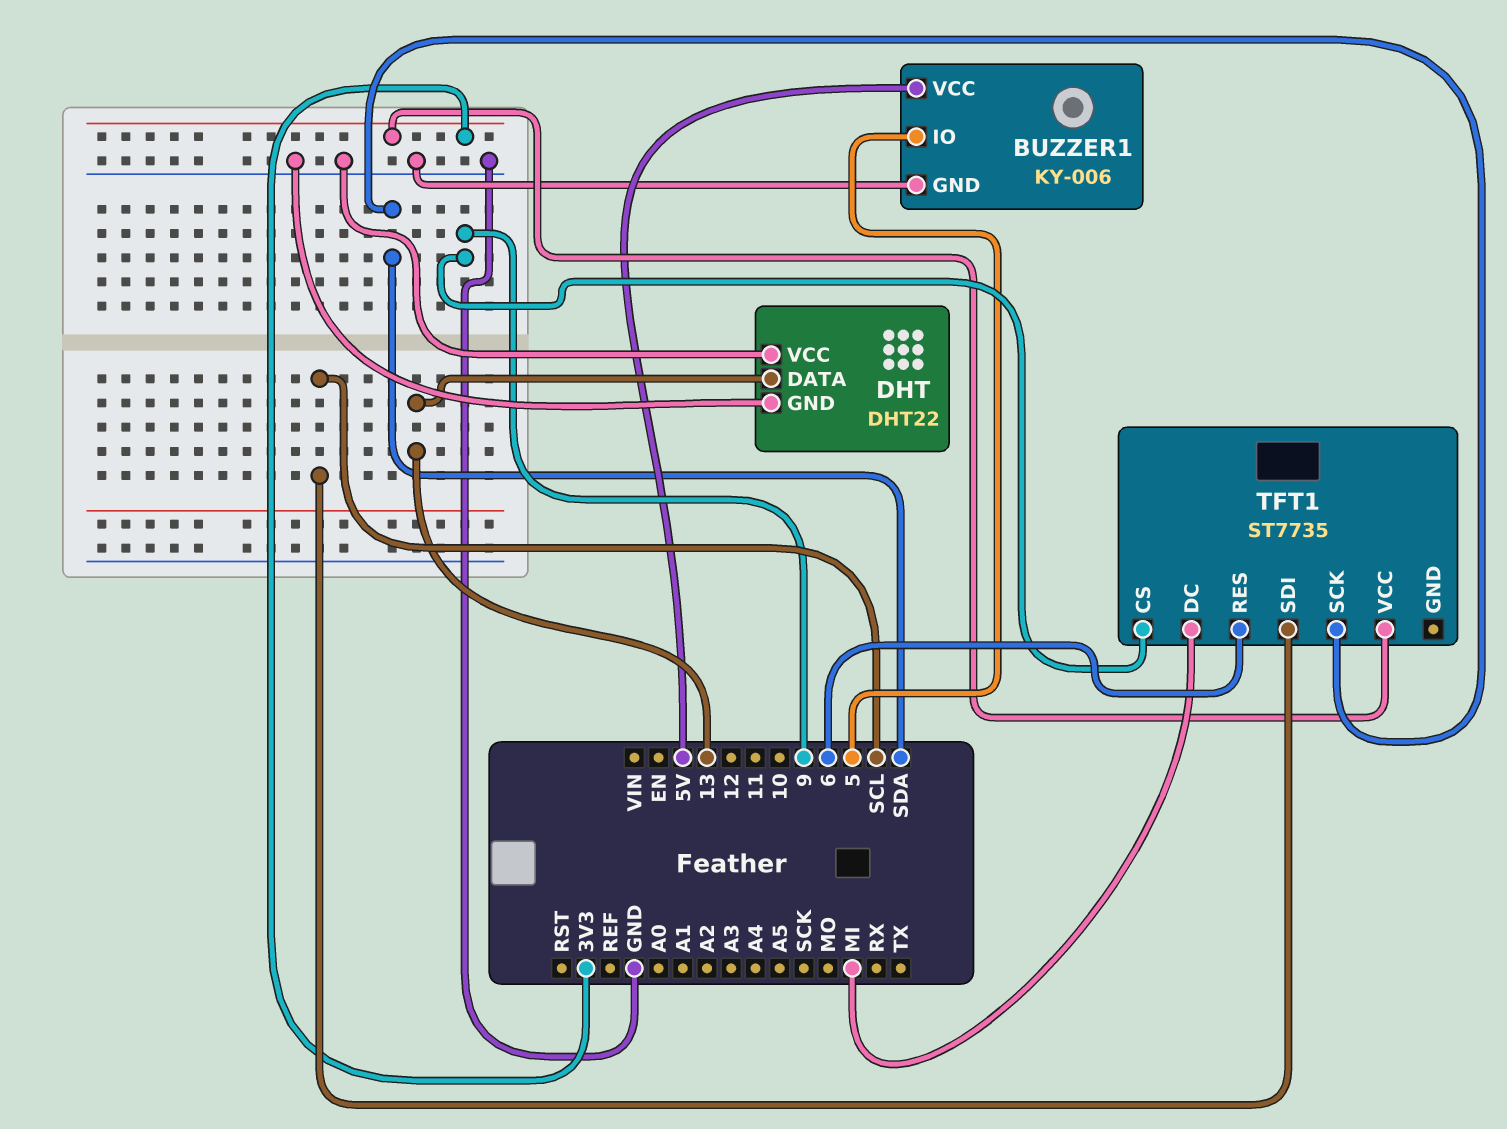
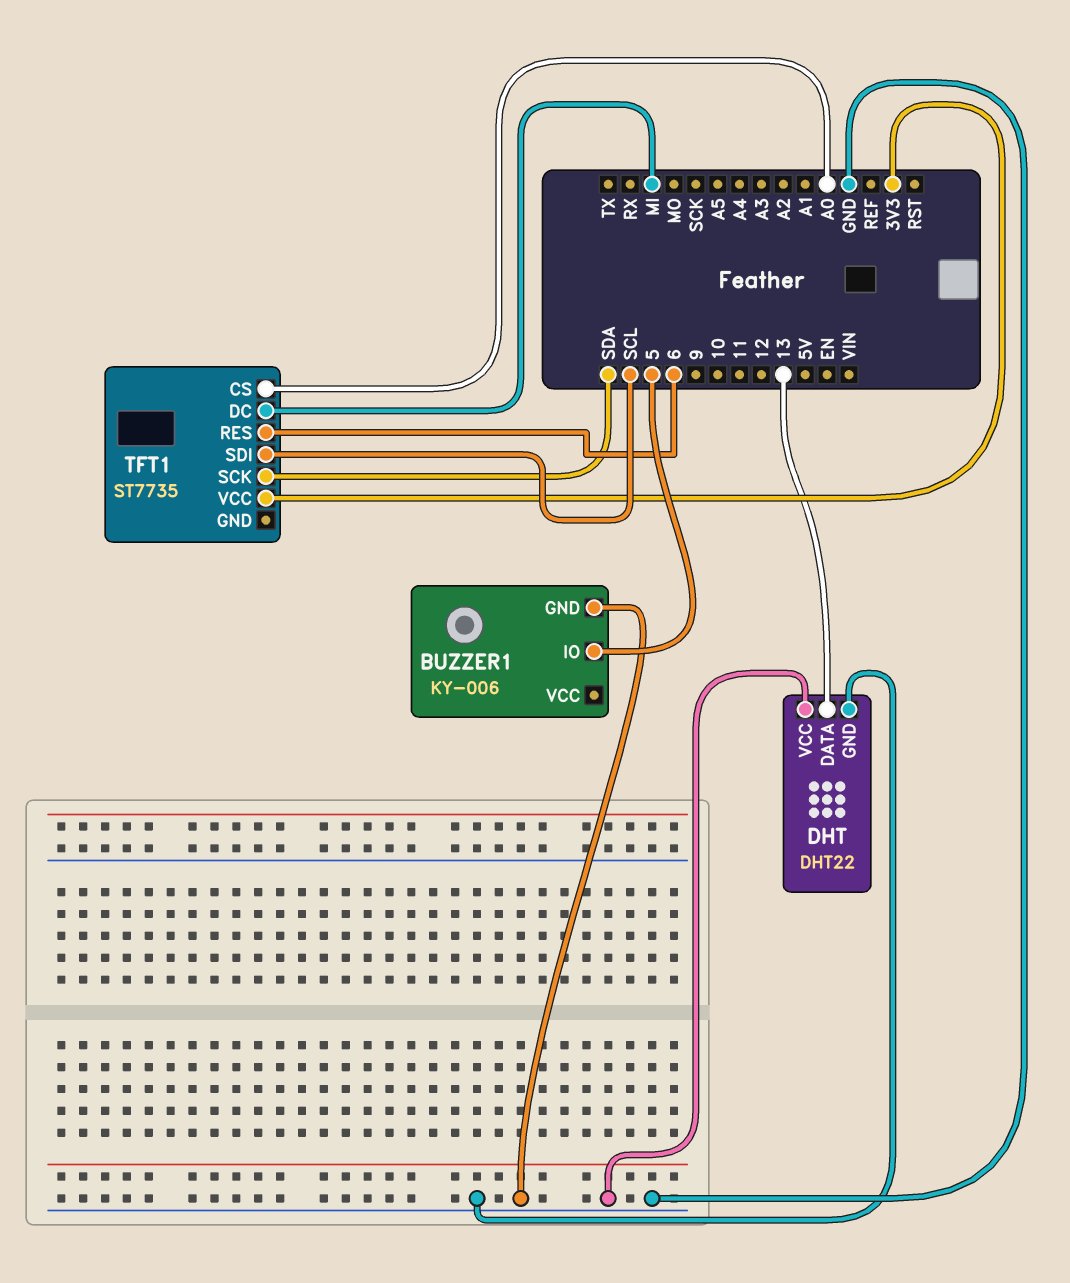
BUZZER1 pin VCC: 5V -> none
TFT1 pin CS: 9 -> A0

